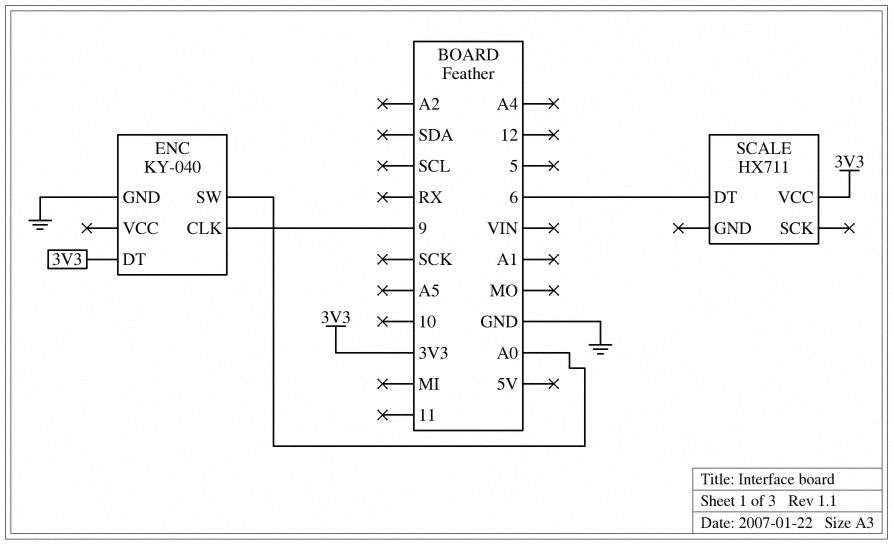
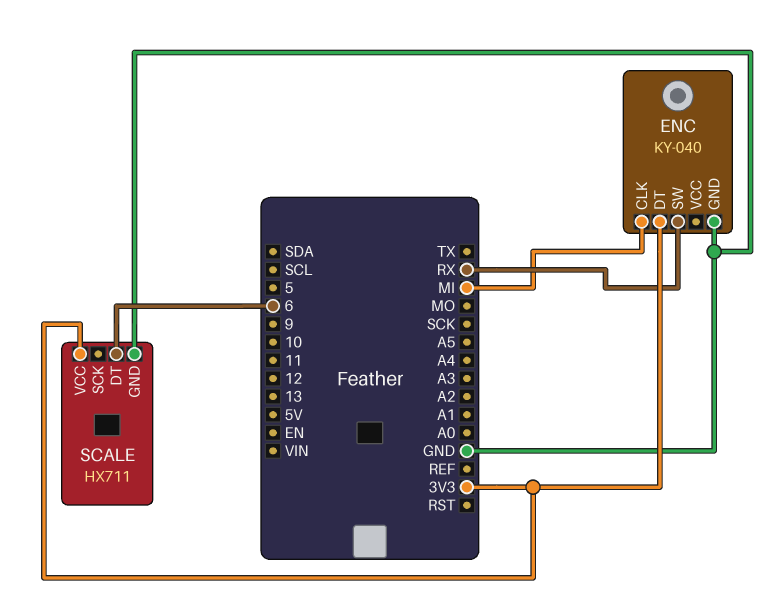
ENC pin CLK: 9 -> MI
ENC pin SW: A0 -> RX
SCALE pin GND: none -> GND

